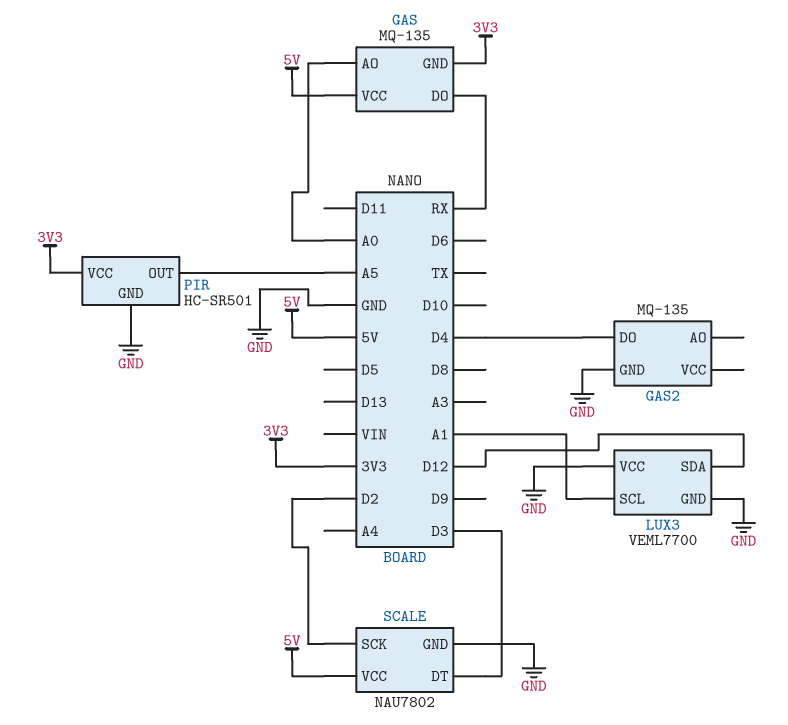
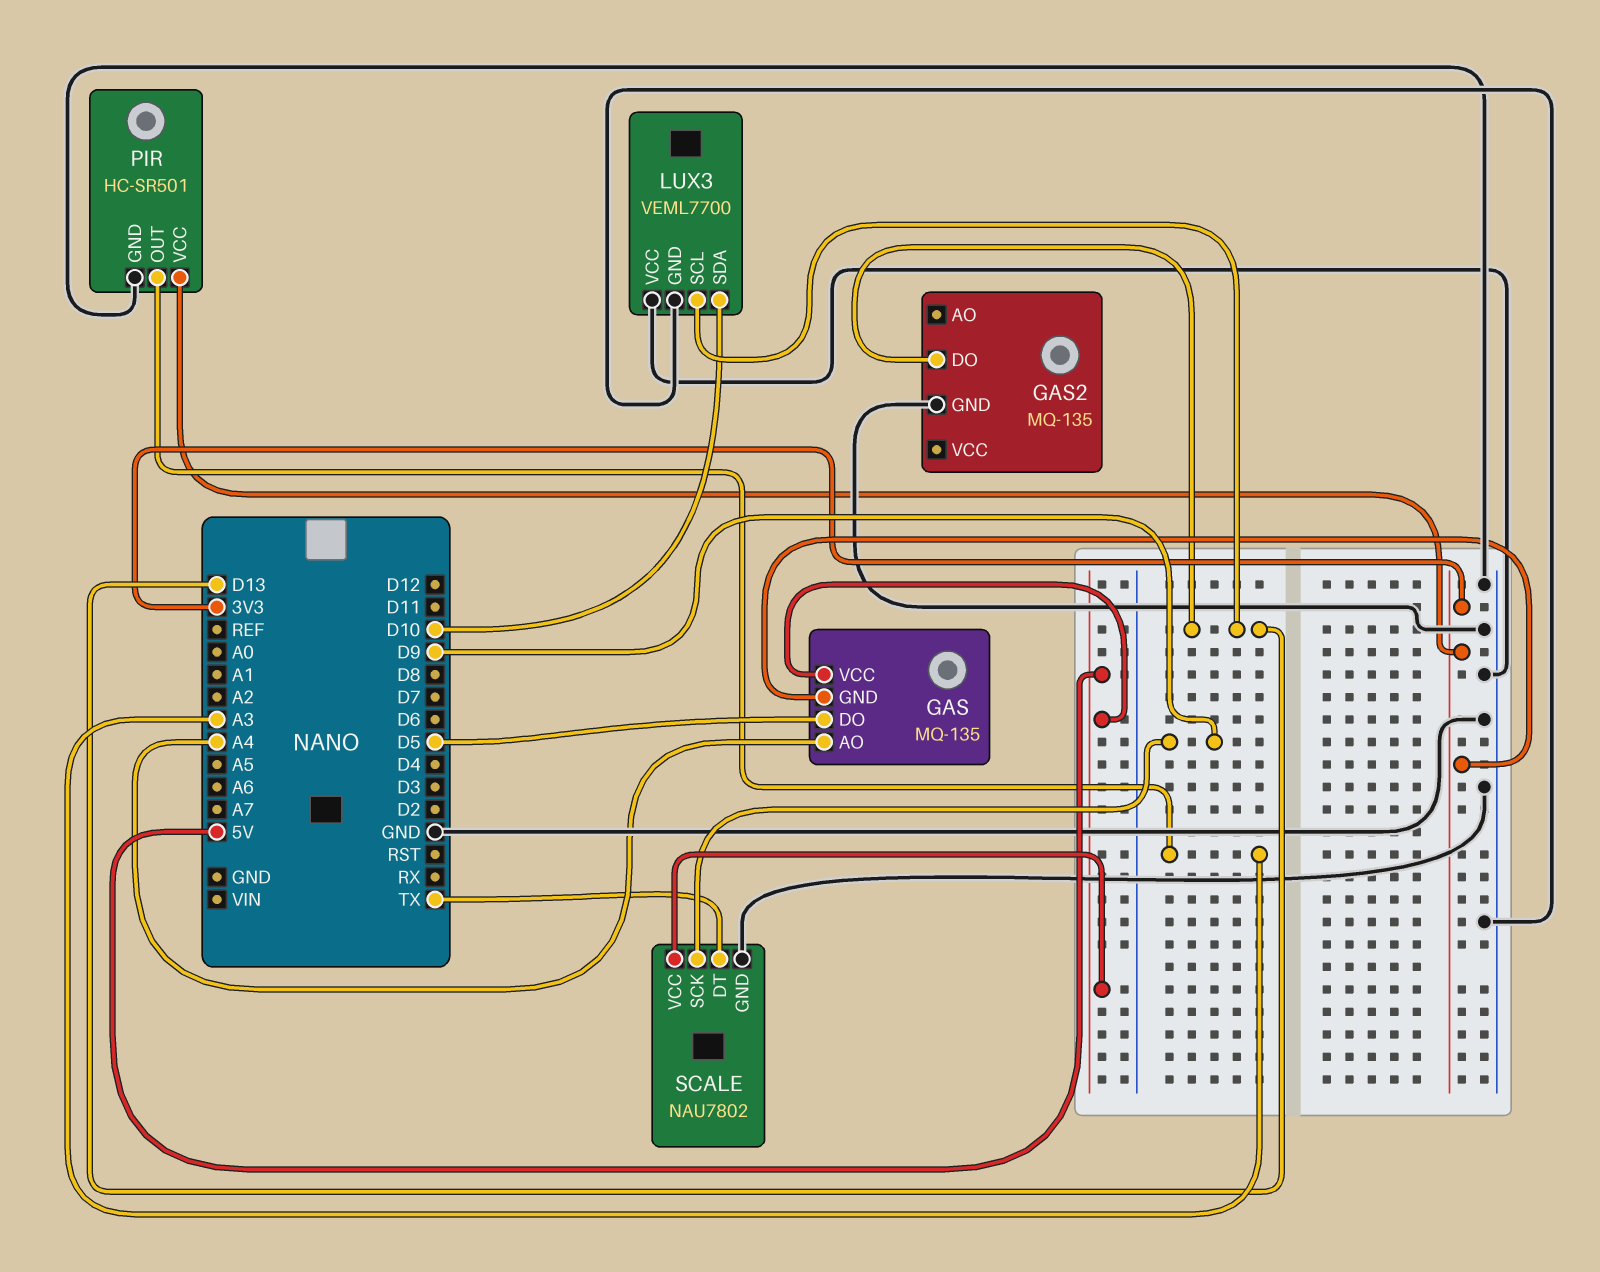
GAS pin AO: A0 -> A4
GAS pin DO: RX -> D5
GAS2 pin DO: D4 -> D13
LUX3 pin SCL: A1 -> D13
LUX3 pin SDA: D12 -> D10
PIR pin OUT: A5 -> A3
SCALE pin DT: D3 -> TX
SCALE pin SCK: D2 -> D9

